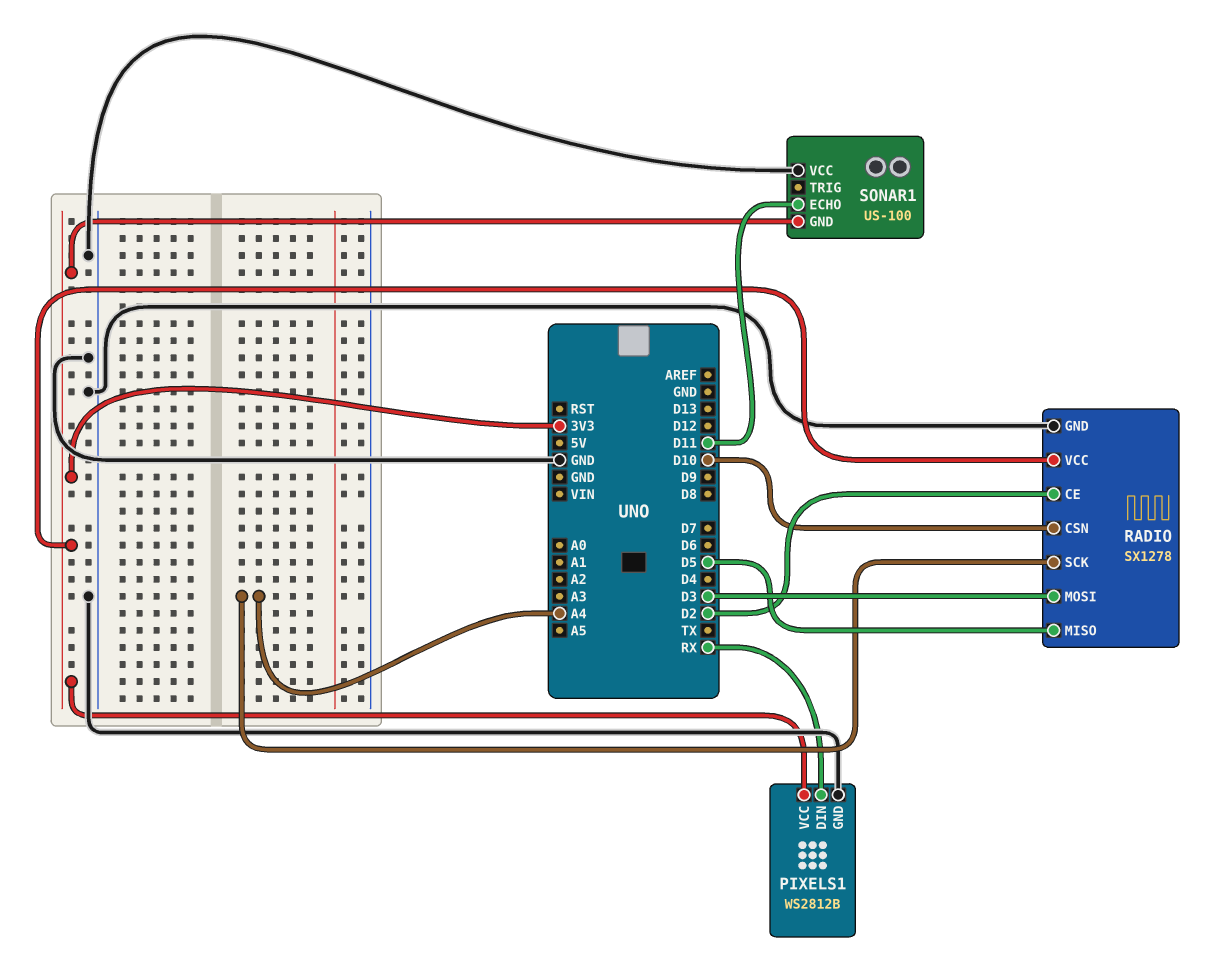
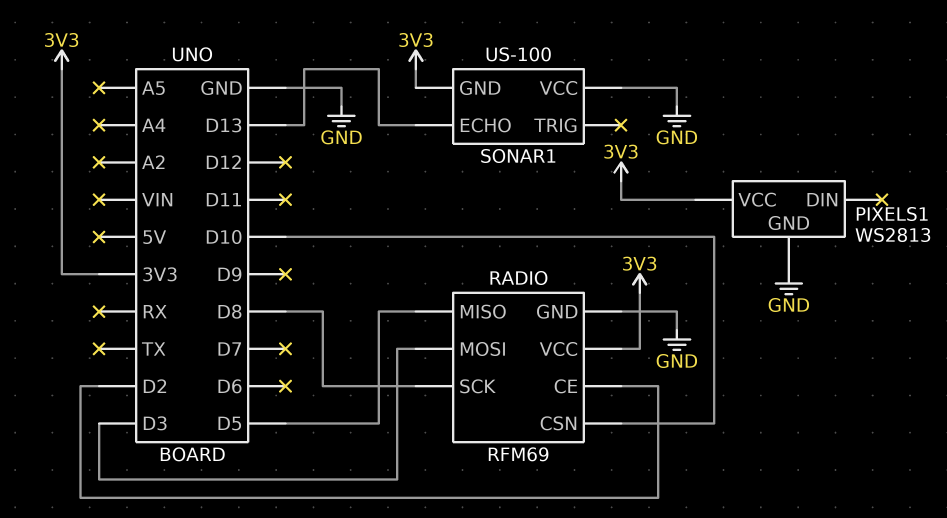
PIXELS1: WS2812B -> WS2813
PIXELS1 pin DIN: RX -> none
RADIO: SX1278 -> RFM69
RADIO pin SCK: A4 -> D8
SONAR1 pin ECHO: D11 -> D13

